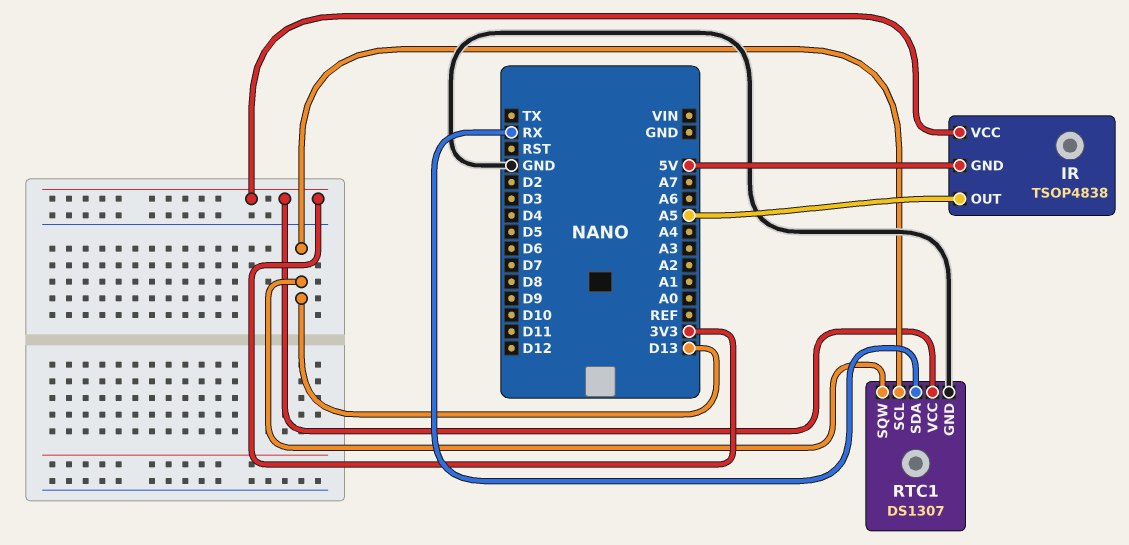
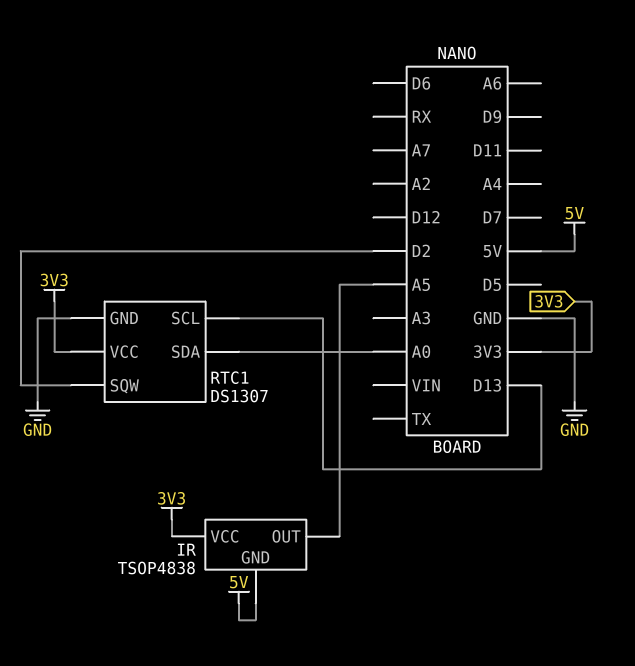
RTC1 pin SDA: RX -> A0
RTC1 pin SQW: D13 -> D2

